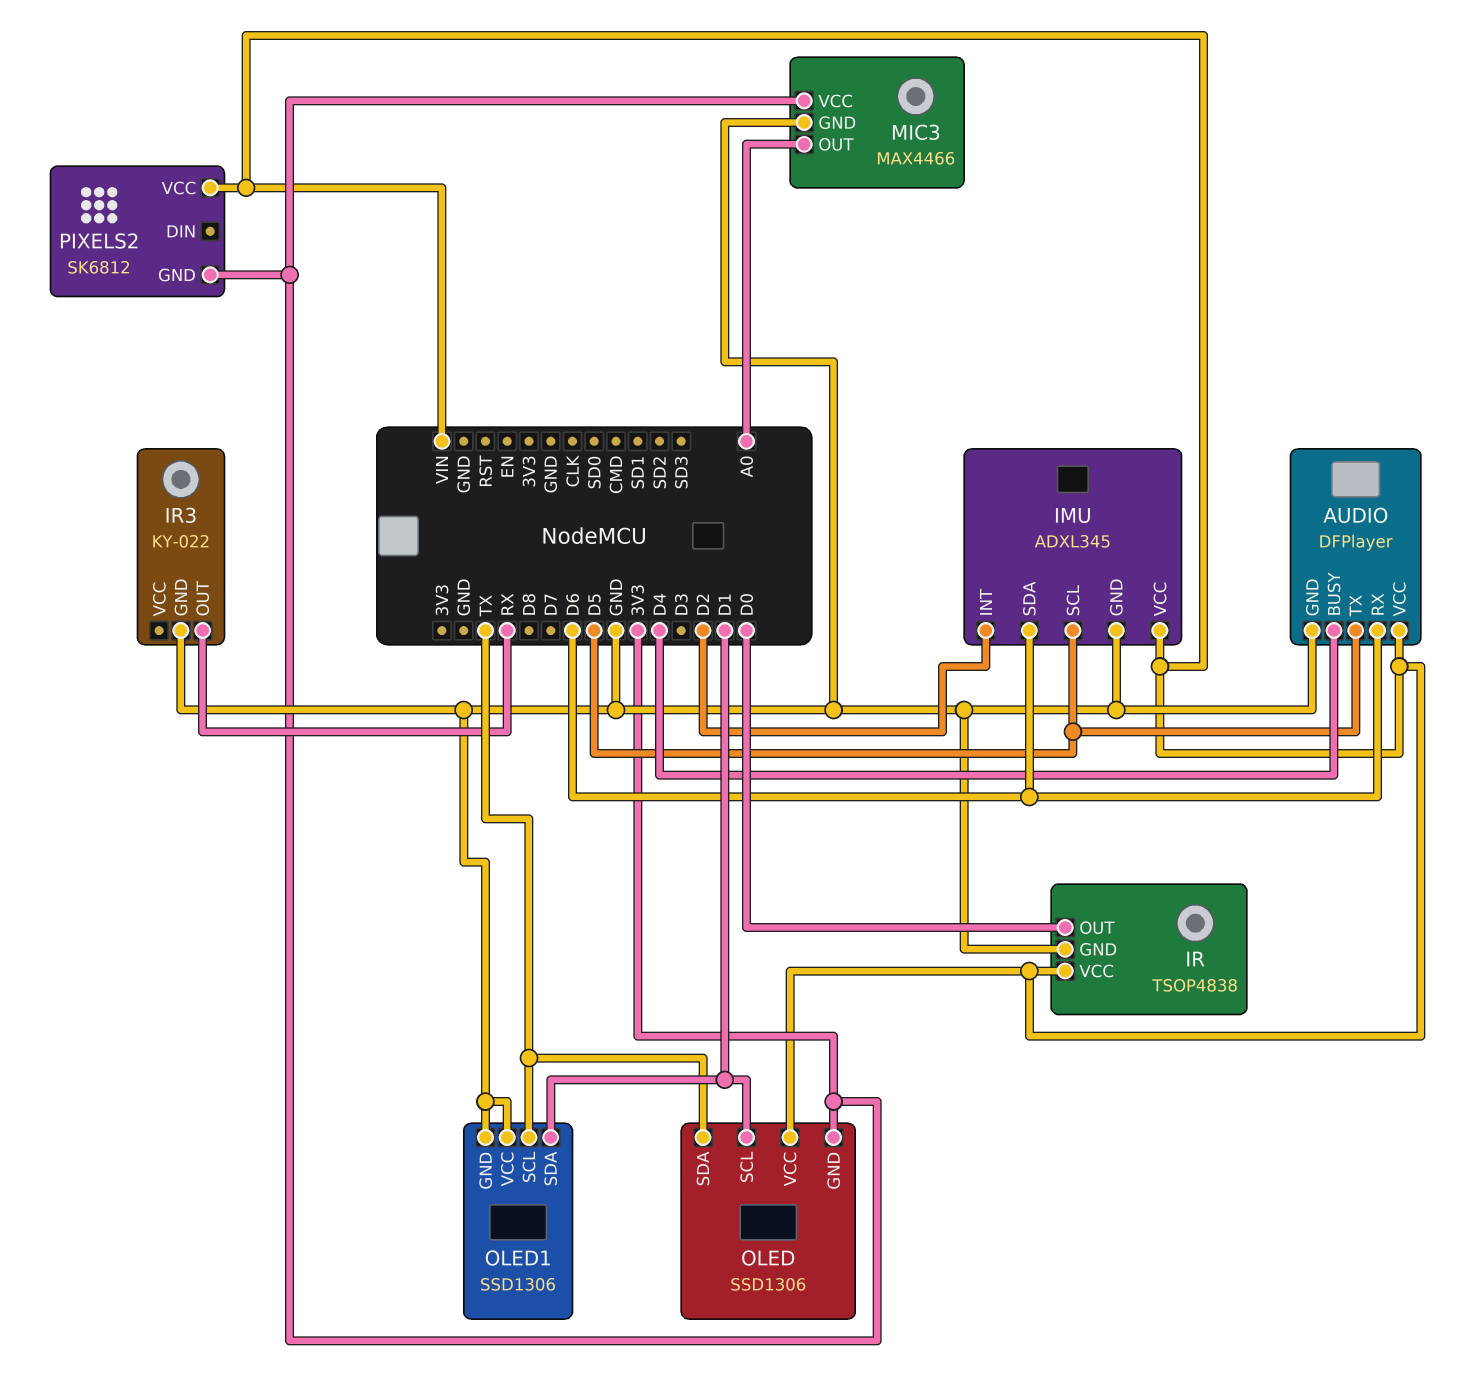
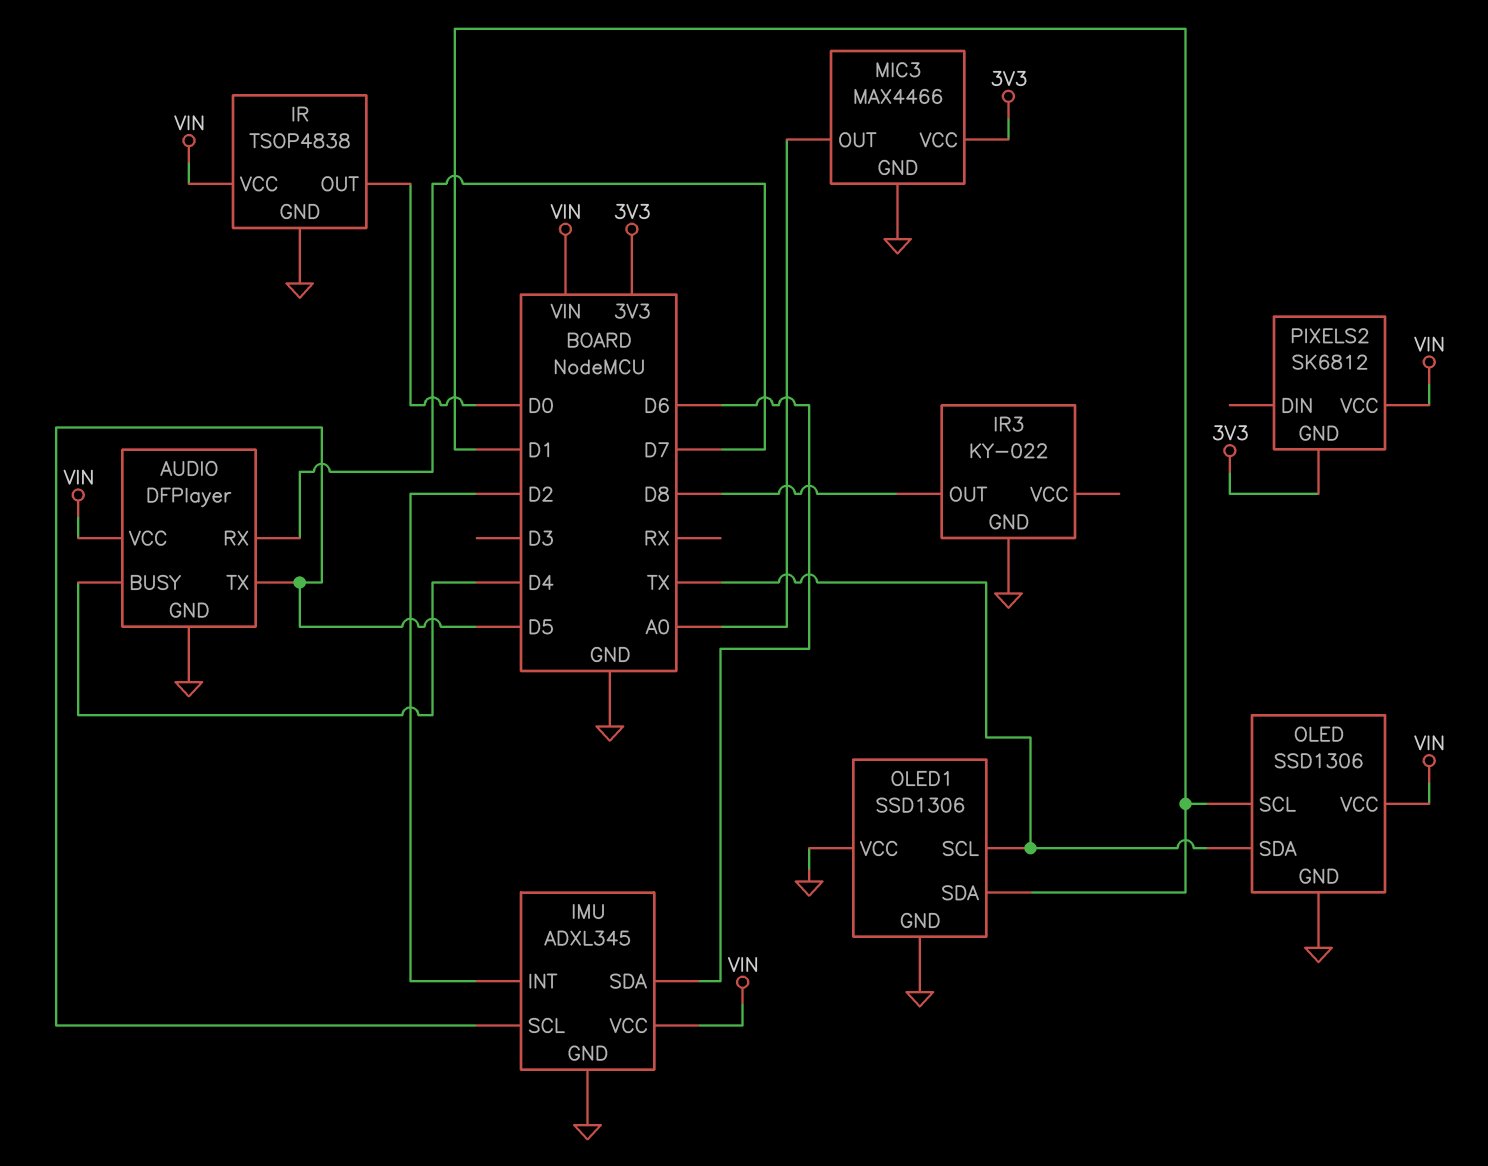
AUDIO pin RX: D6 -> D7
IR3 pin OUT: RX -> D8
OLED pin GND: 3V3 -> GND

